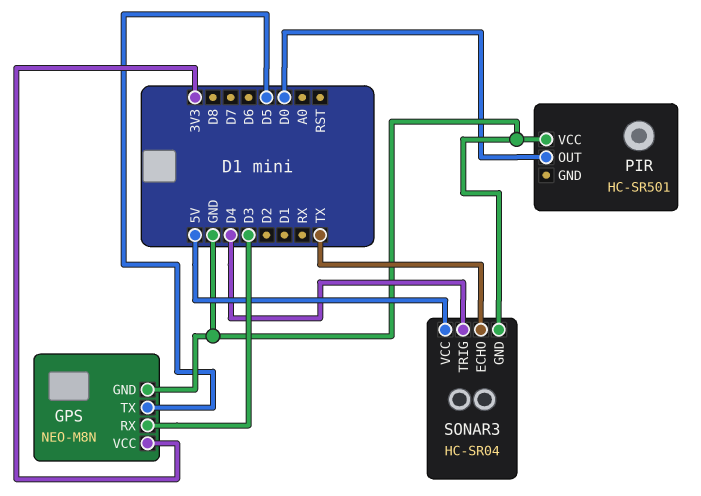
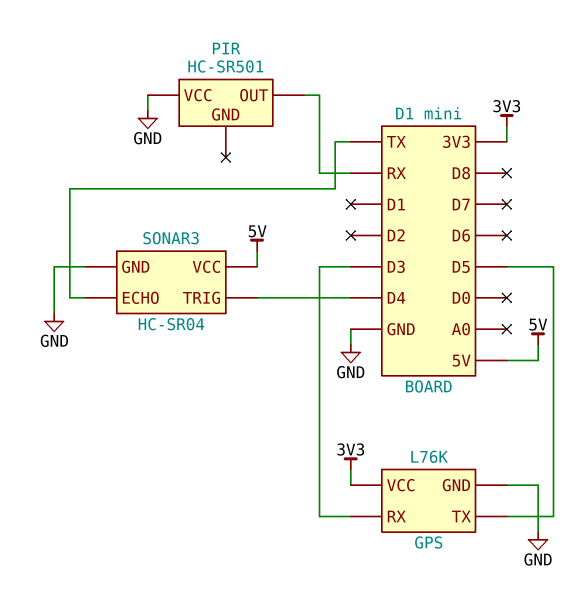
GPS: NEO-M8N -> L76K
PIR pin OUT: D0 -> RX

